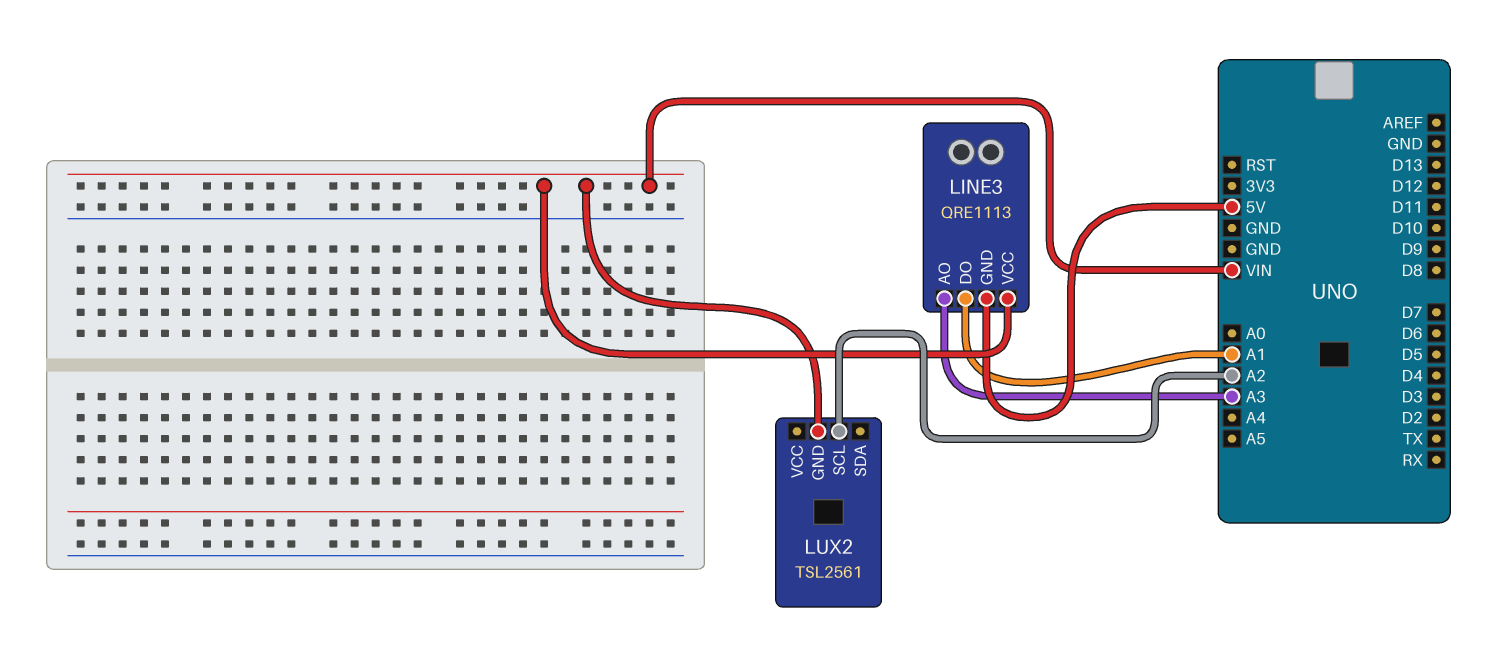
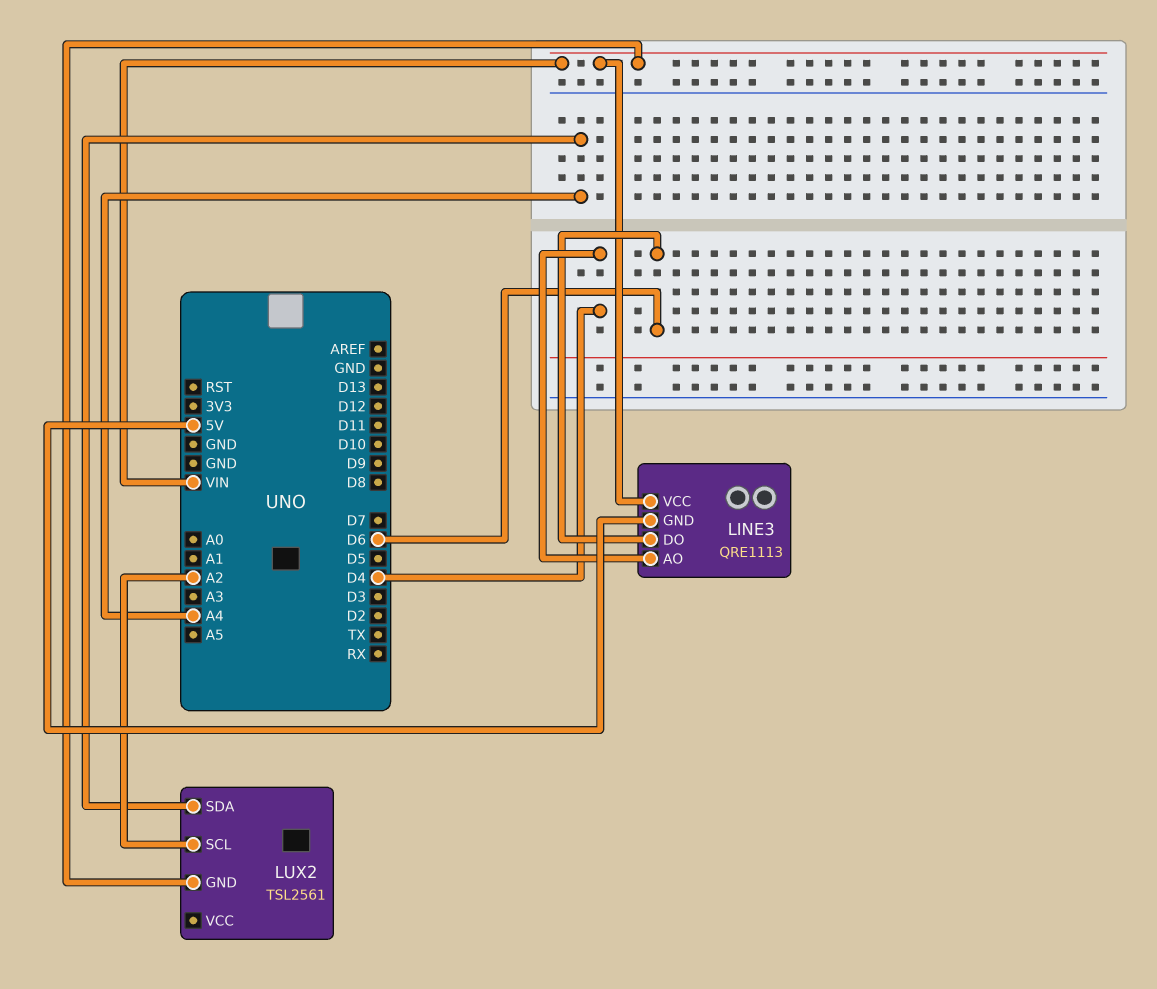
LINE3 pin AO: A3 -> D4
LINE3 pin DO: A1 -> D6
LUX2 pin SDA: none -> A4

